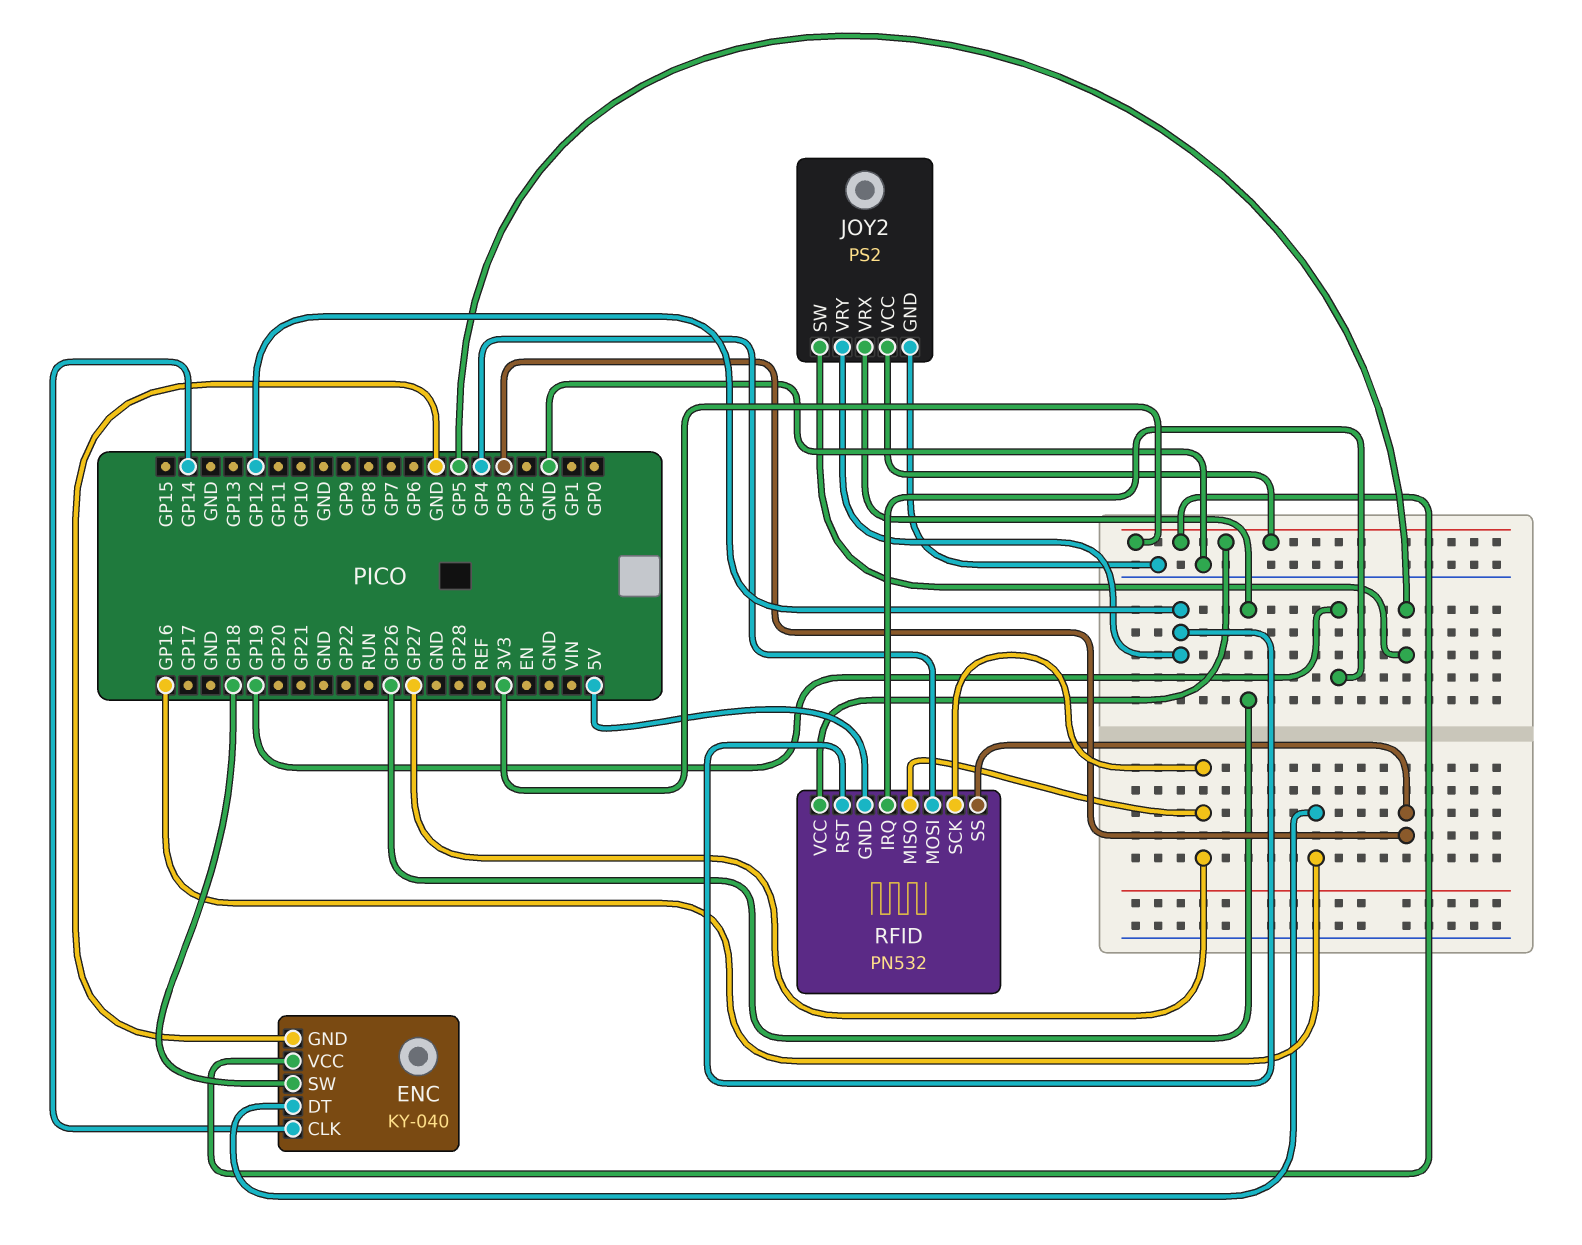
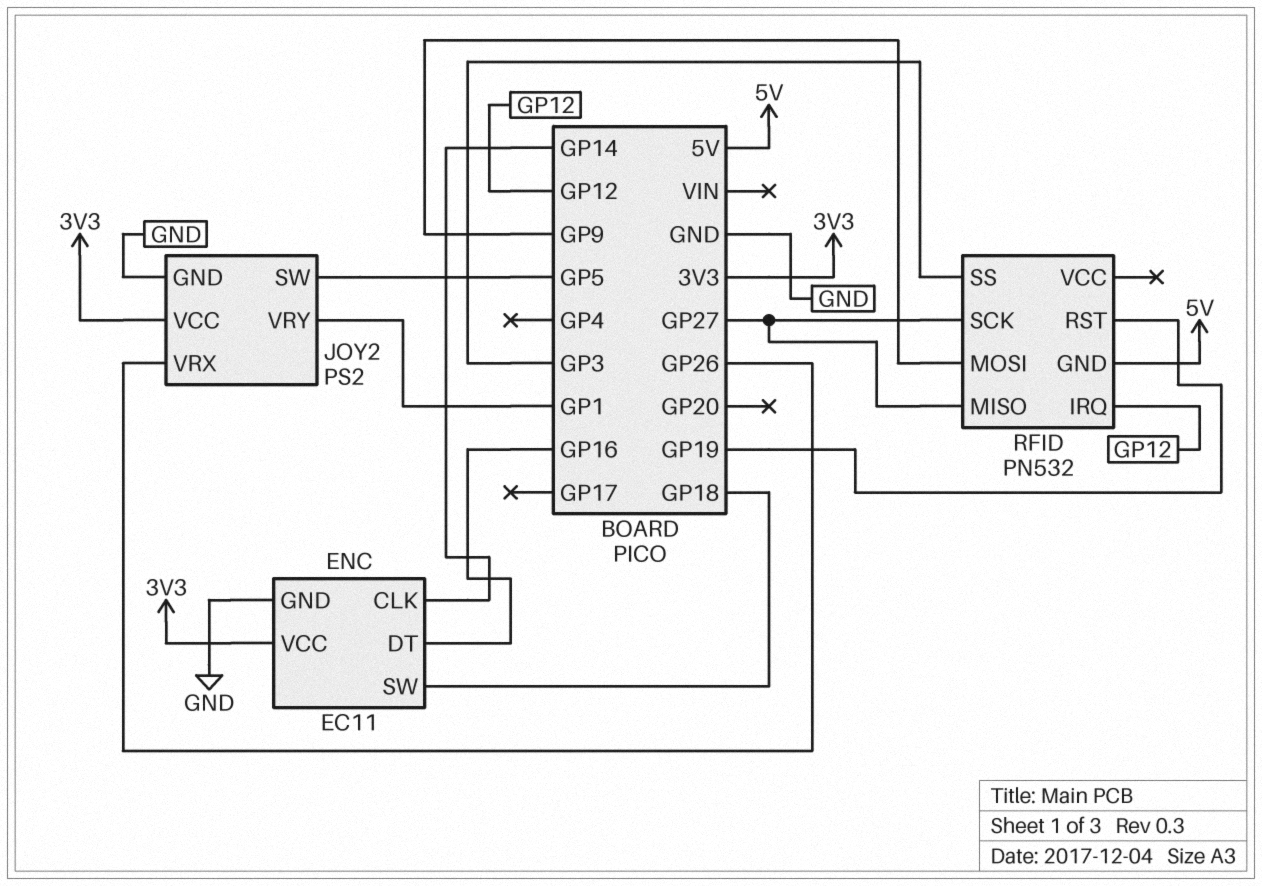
ENC: KY-040 -> EC11
JOY2 pin VRY: GP12 -> GP1
RFID pin IRQ: GP19 -> GP12
RFID pin MOSI: GP4 -> GP9
RFID pin RST: GP12 -> GP19
RFID pin VCC: 3V3 -> none

